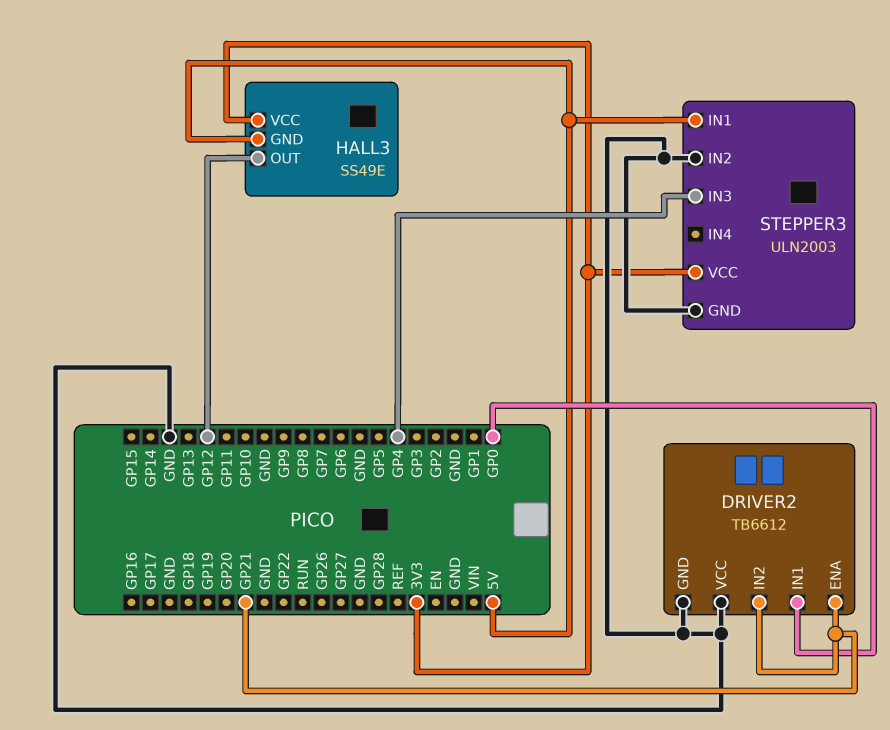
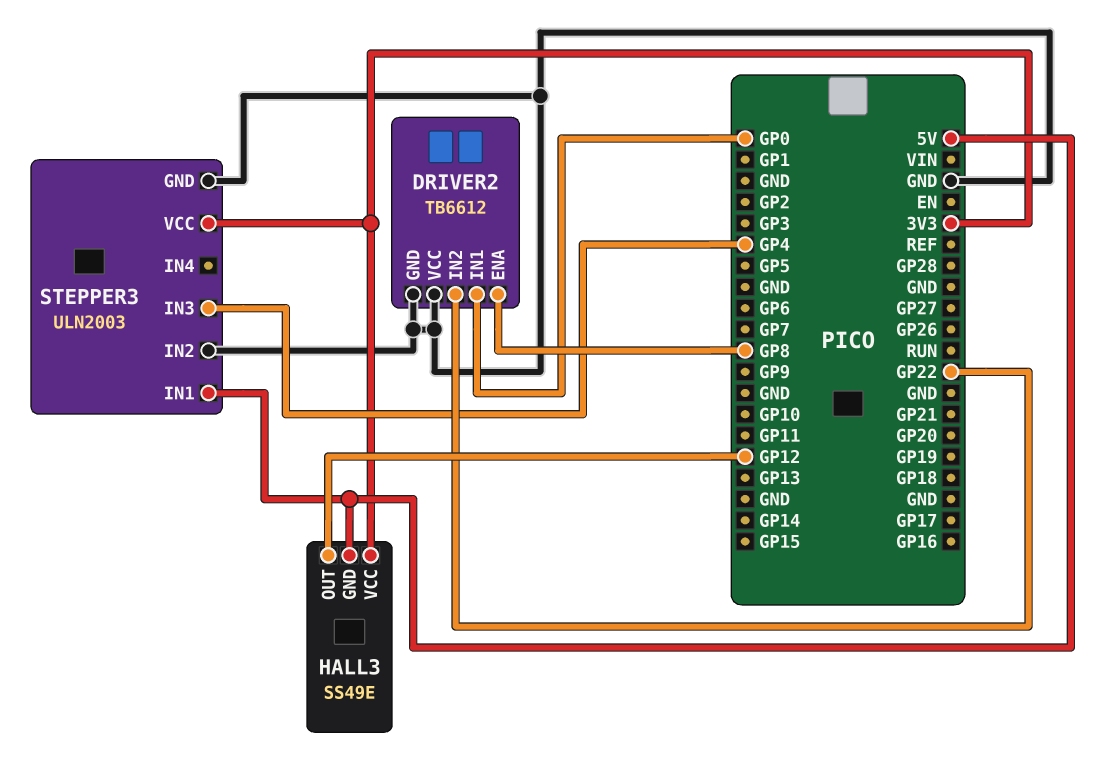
DRIVER2 pin ENA: GP21 -> GP8
DRIVER2 pin IN2: GP21 -> GP22

